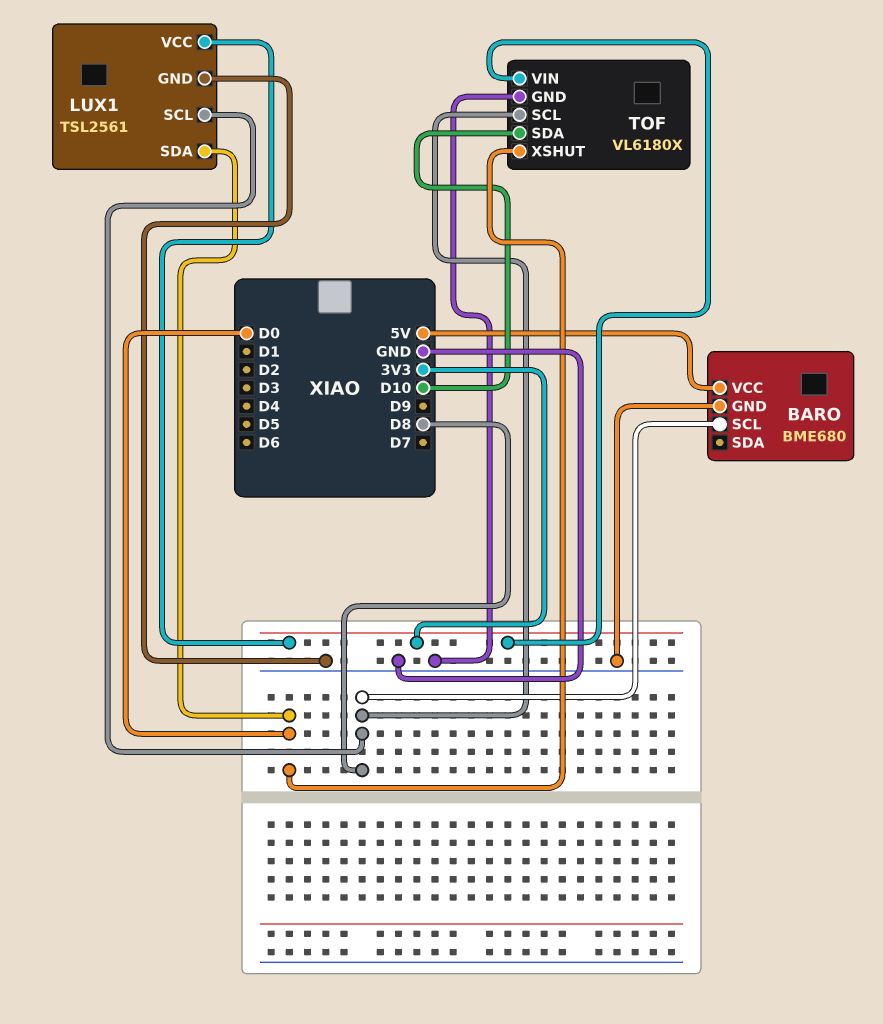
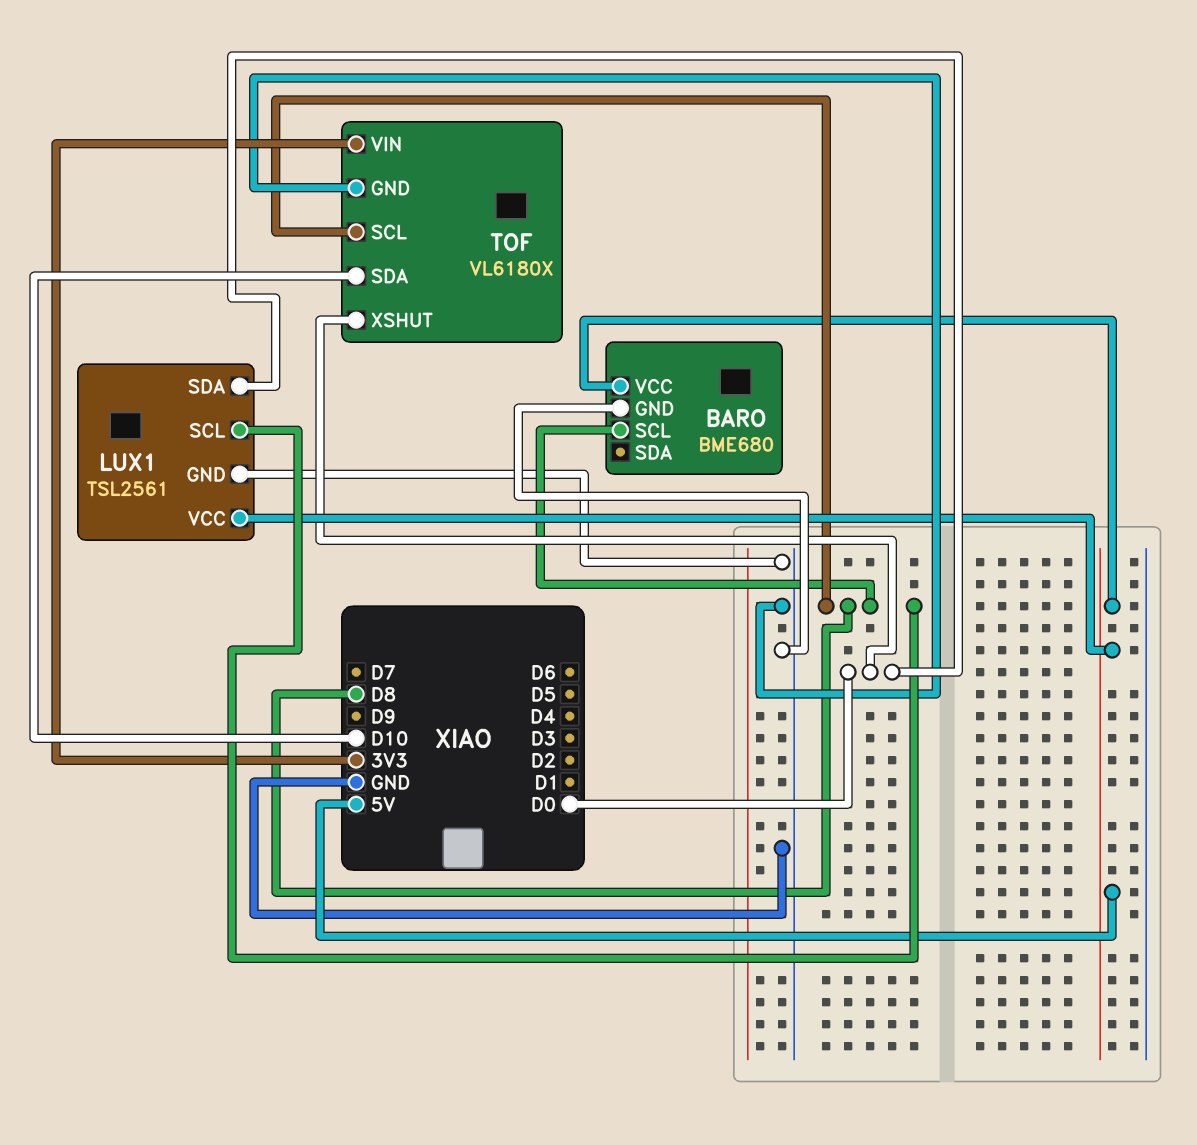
LUX1 pin VCC: 3V3 -> 5V

